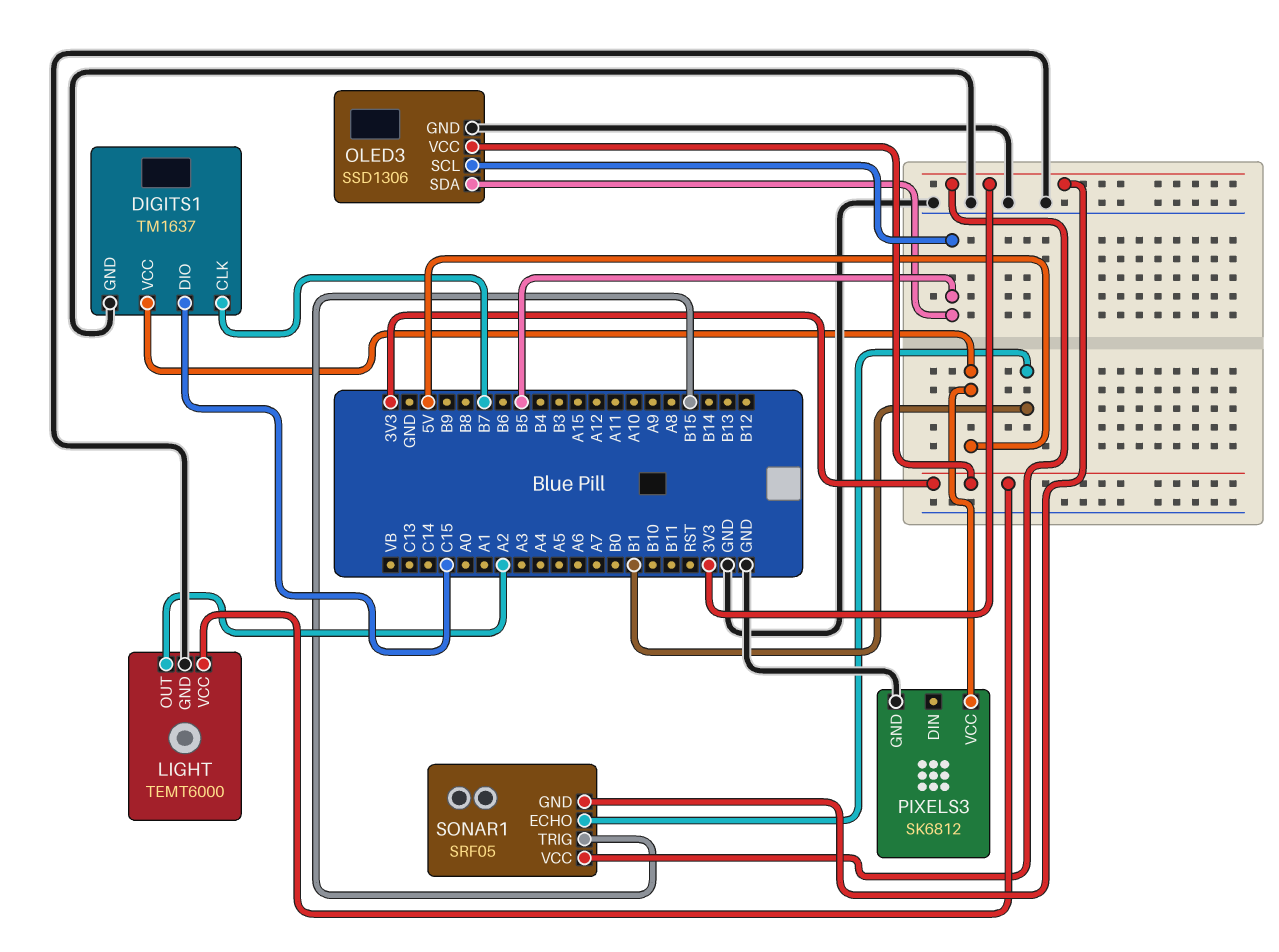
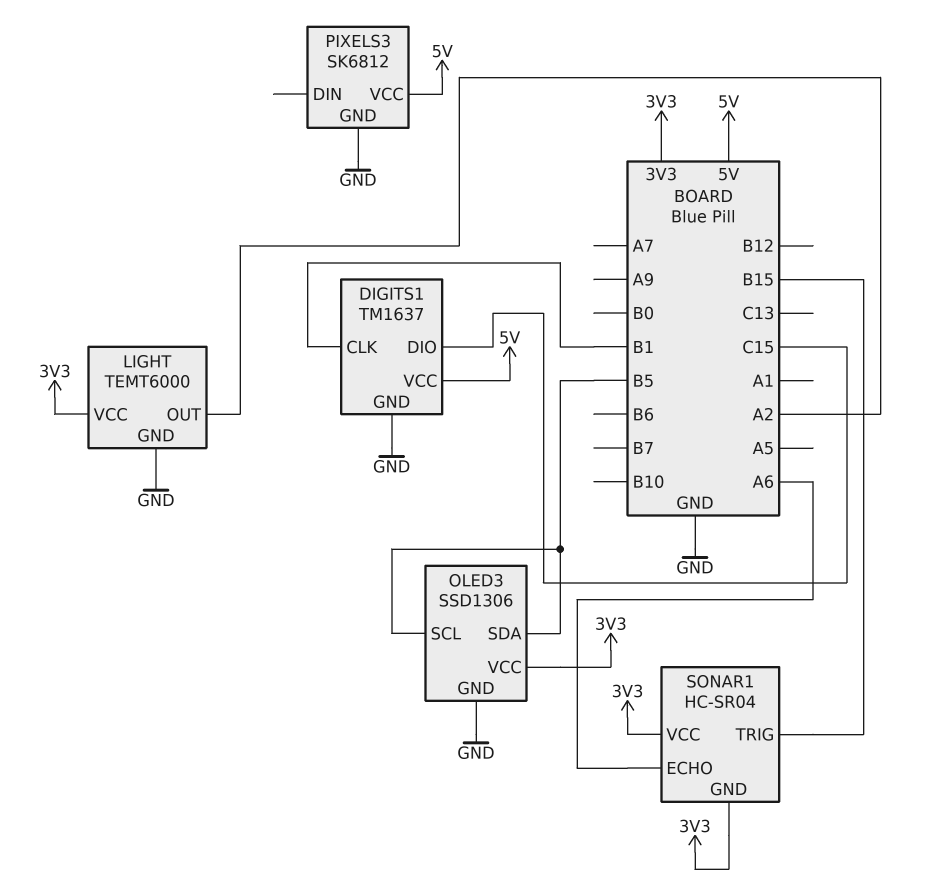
DIGITS1 pin CLK: B7 -> B1
SONAR1: SRF05 -> HC-SR04
SONAR1 pin ECHO: B1 -> A6

